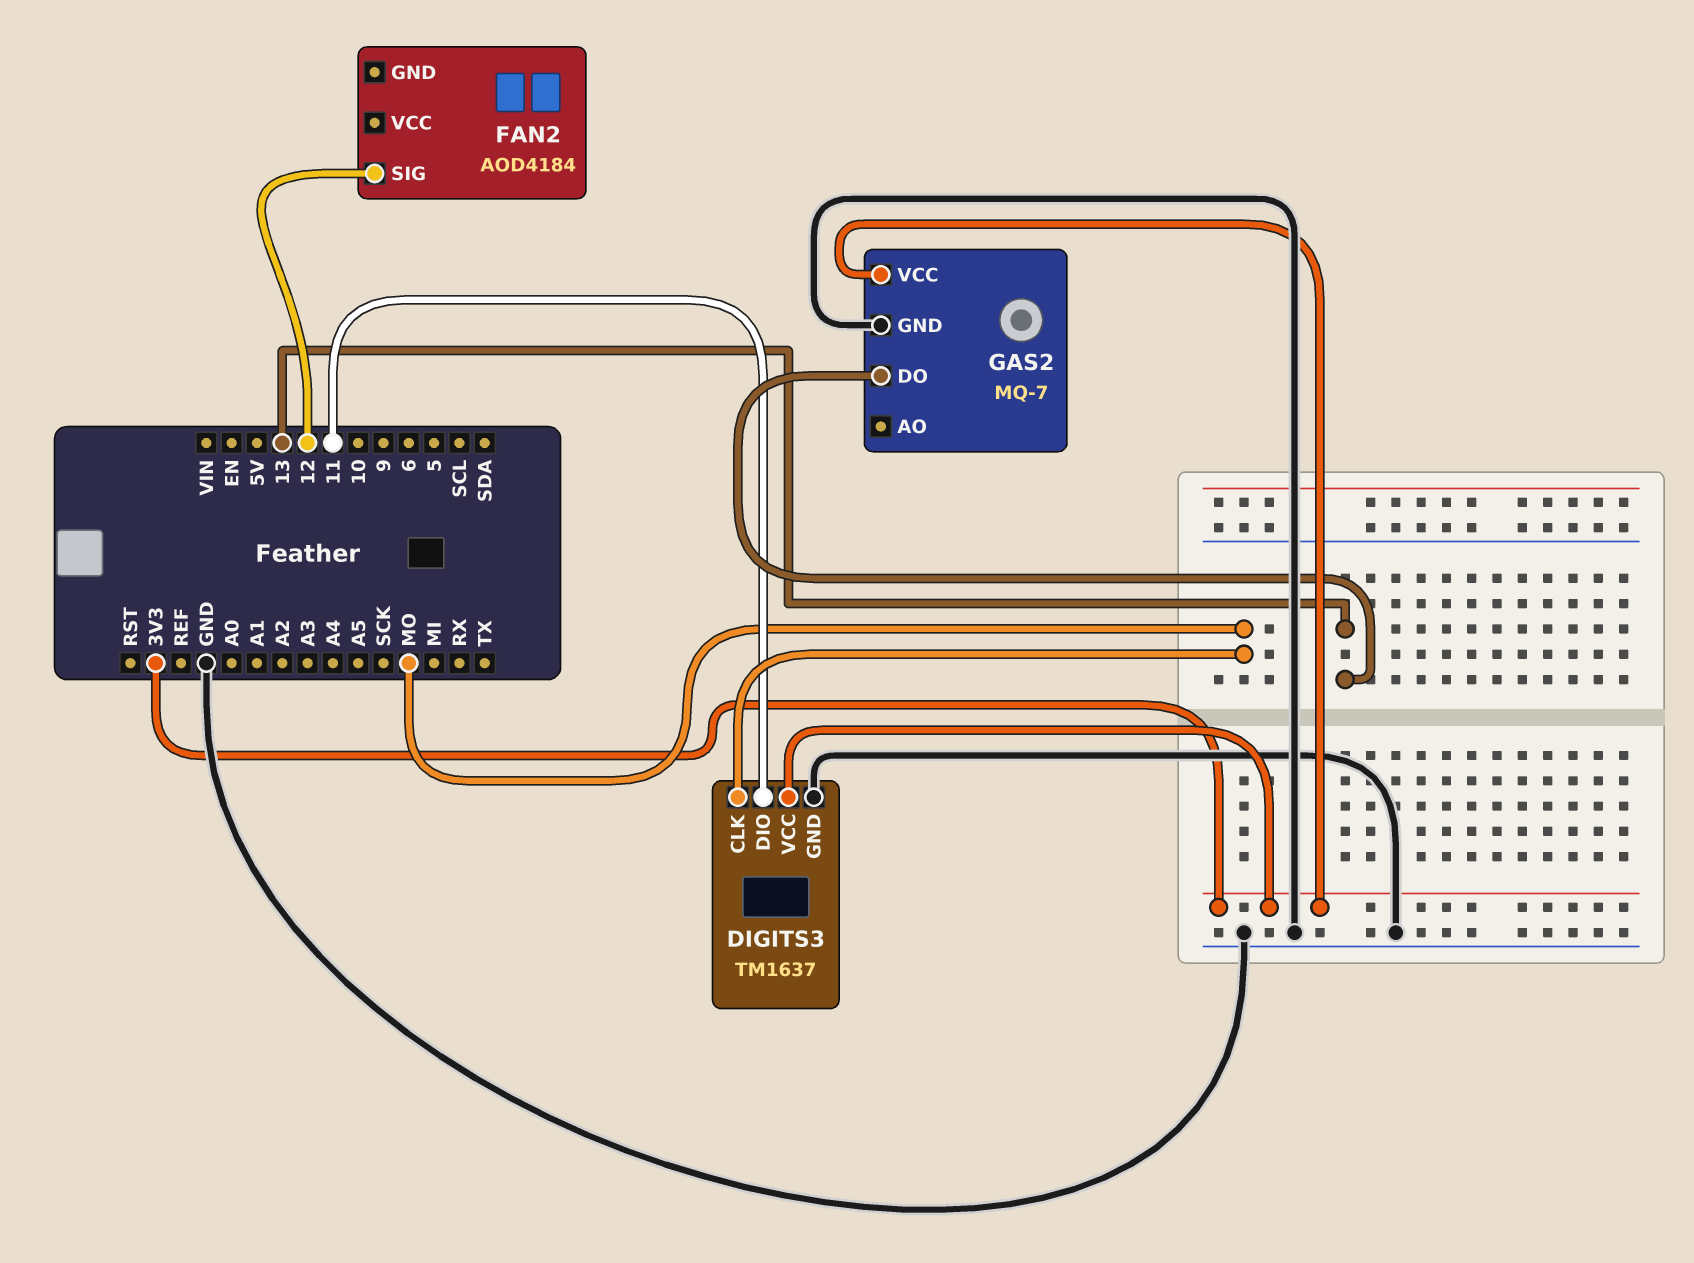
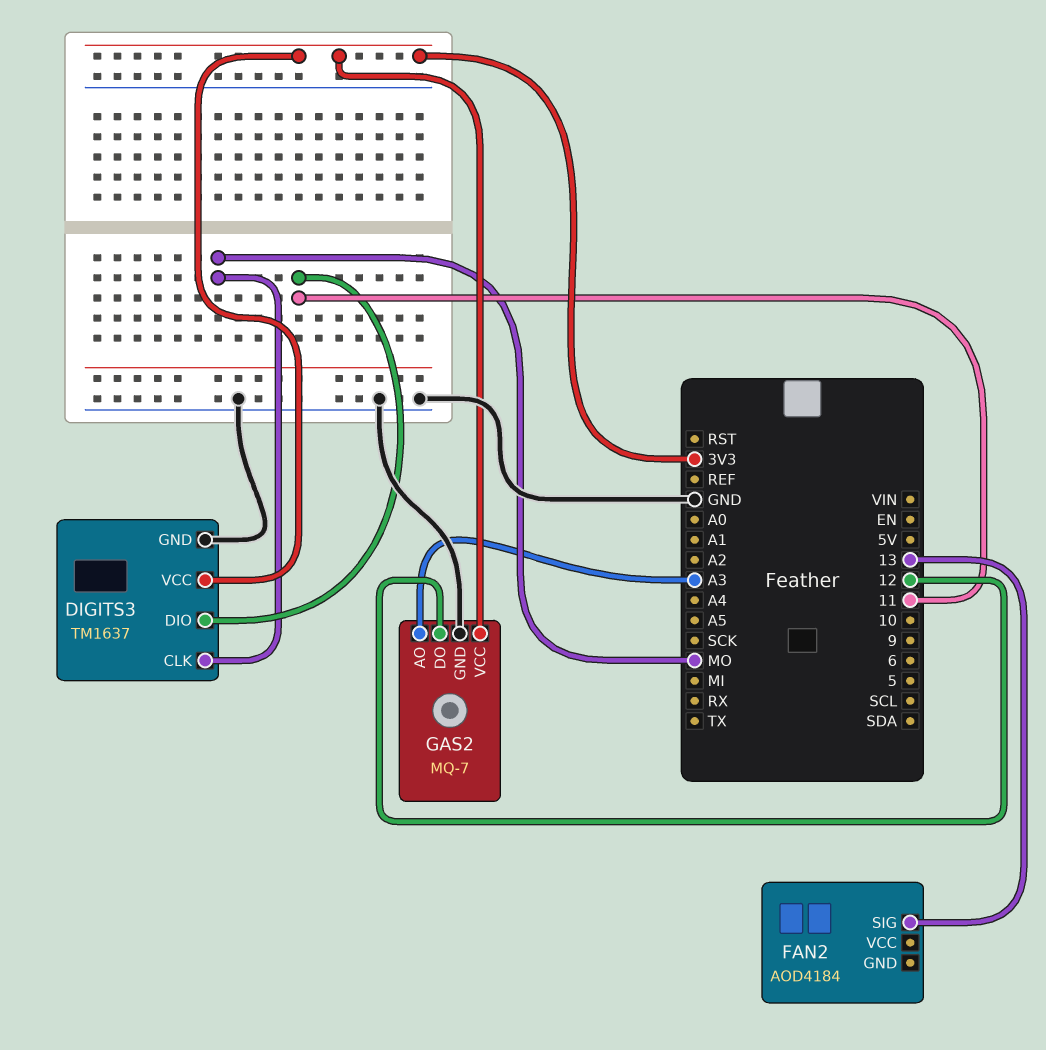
FAN2 pin SIG: 12 -> 13
GAS2 pin AO: none -> A3
GAS2 pin DO: 13 -> 12

